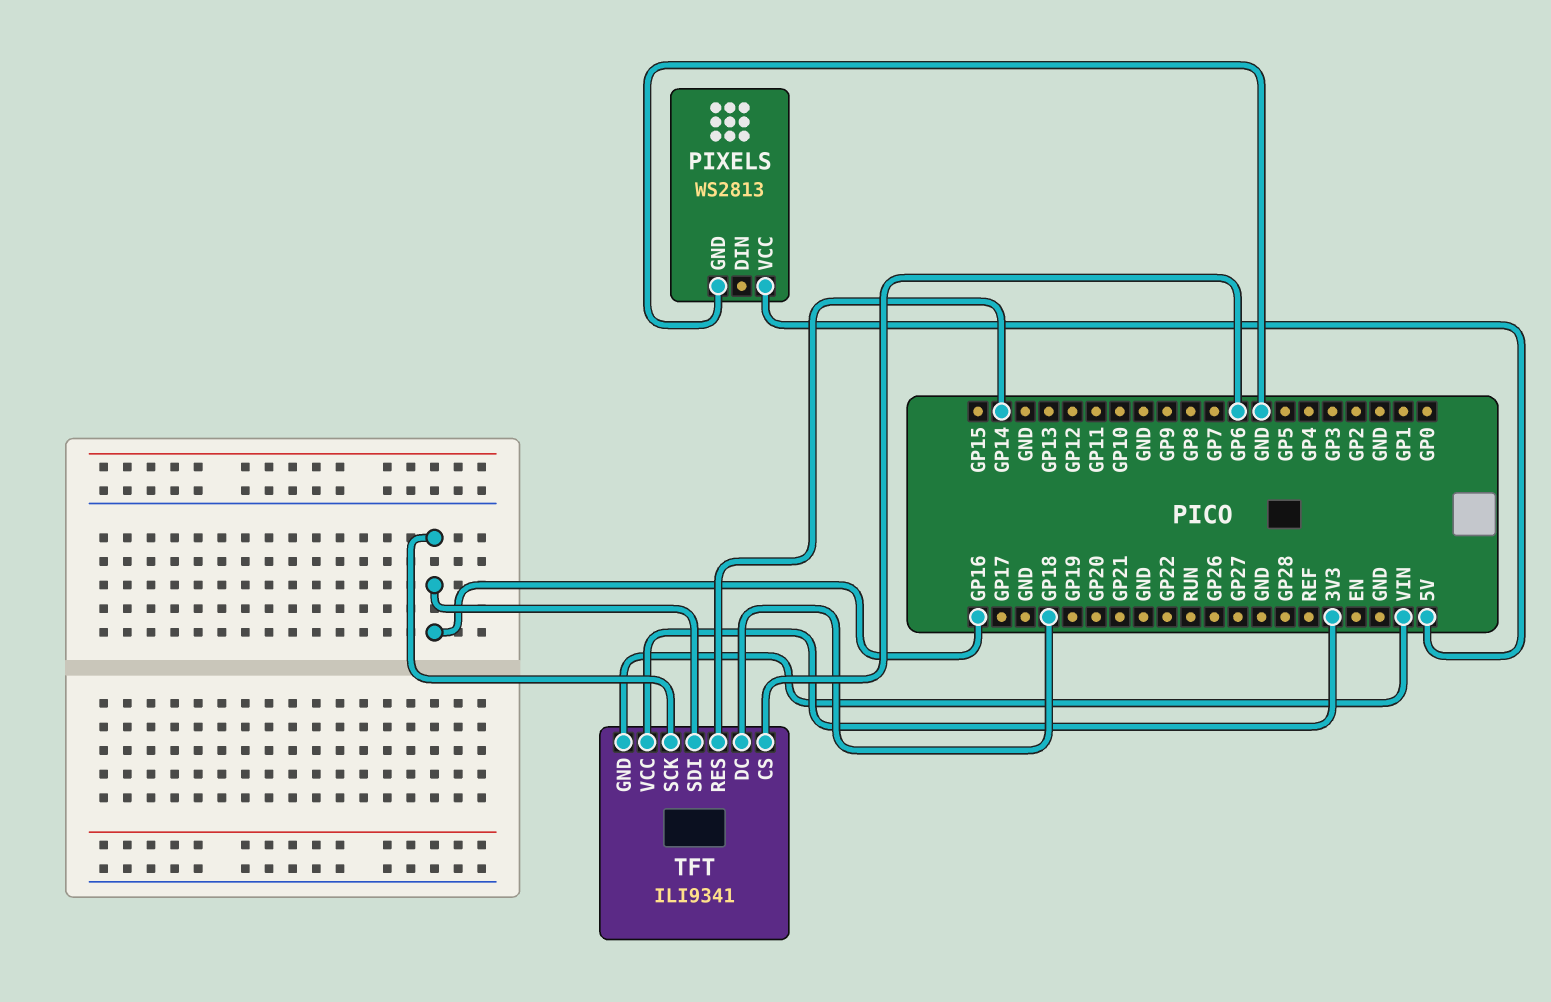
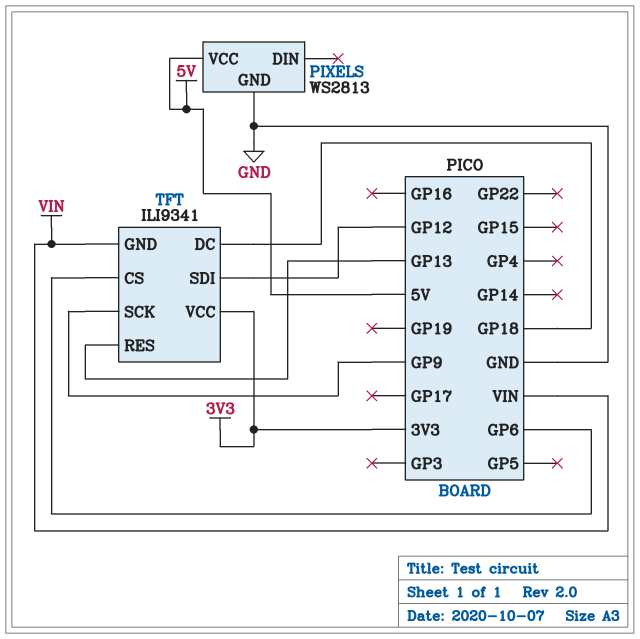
TFT pin RES: GP14 -> GP13
TFT pin SCK: GP16 -> GP9
TFT pin SDI: GP16 -> GP12

